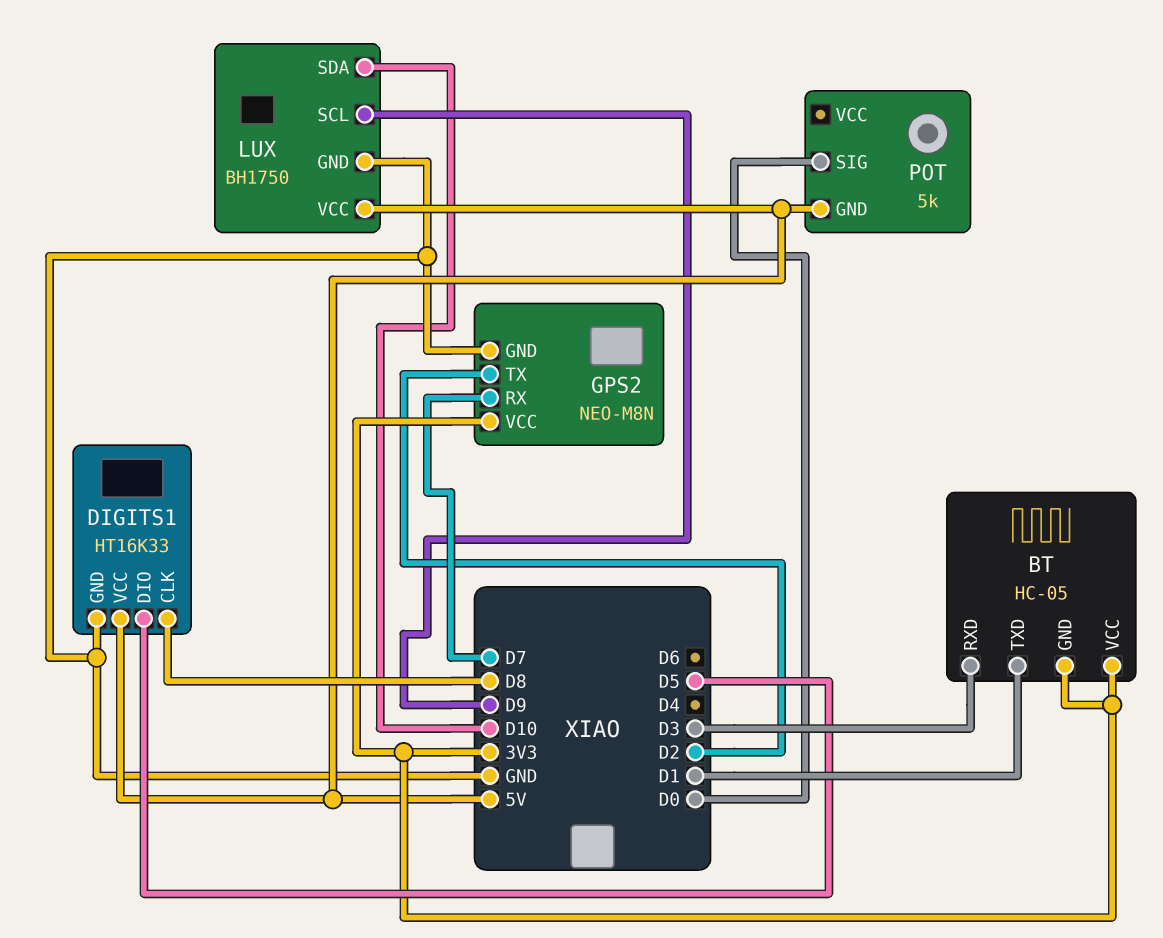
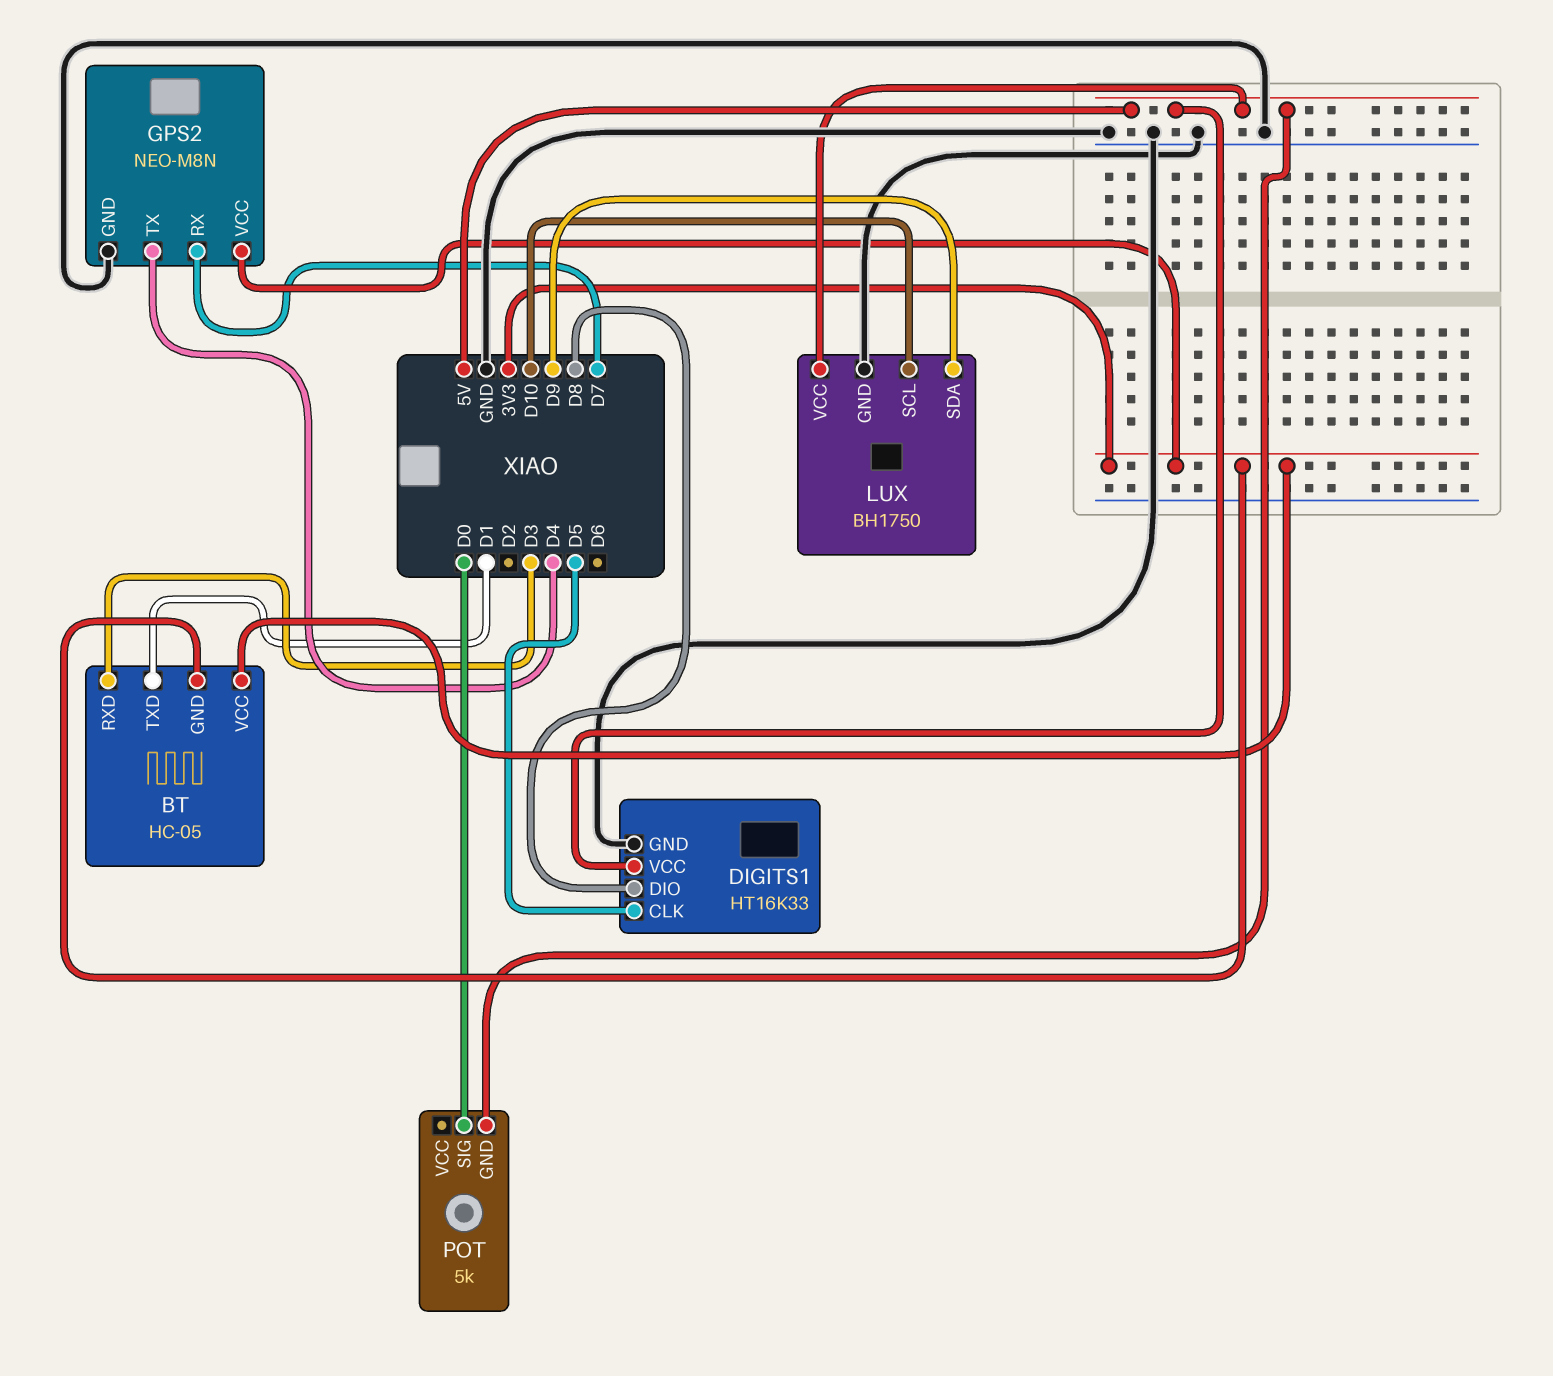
DIGITS1 pin CLK: D8 -> D5
DIGITS1 pin DIO: D5 -> D8
GPS2 pin TX: D2 -> D4
LUX pin SCL: D9 -> D10
LUX pin SDA: D10 -> D9

